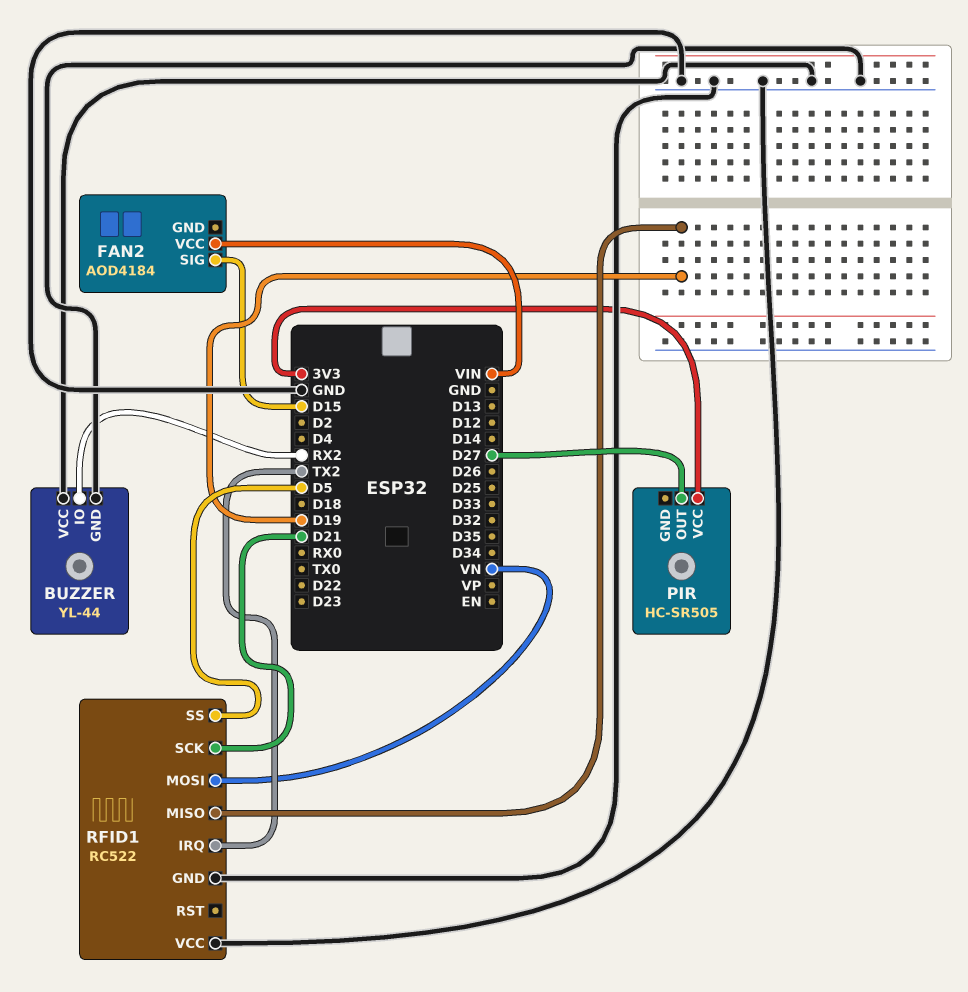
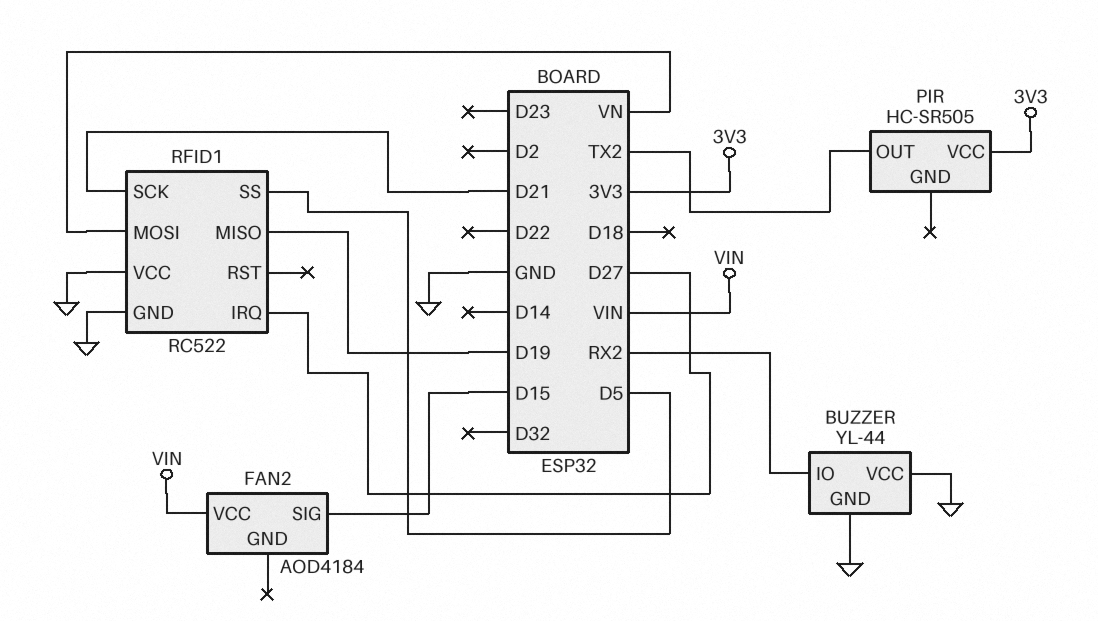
PIR pin OUT: D27 -> TX2
RFID1 pin IRQ: TX2 -> D27

